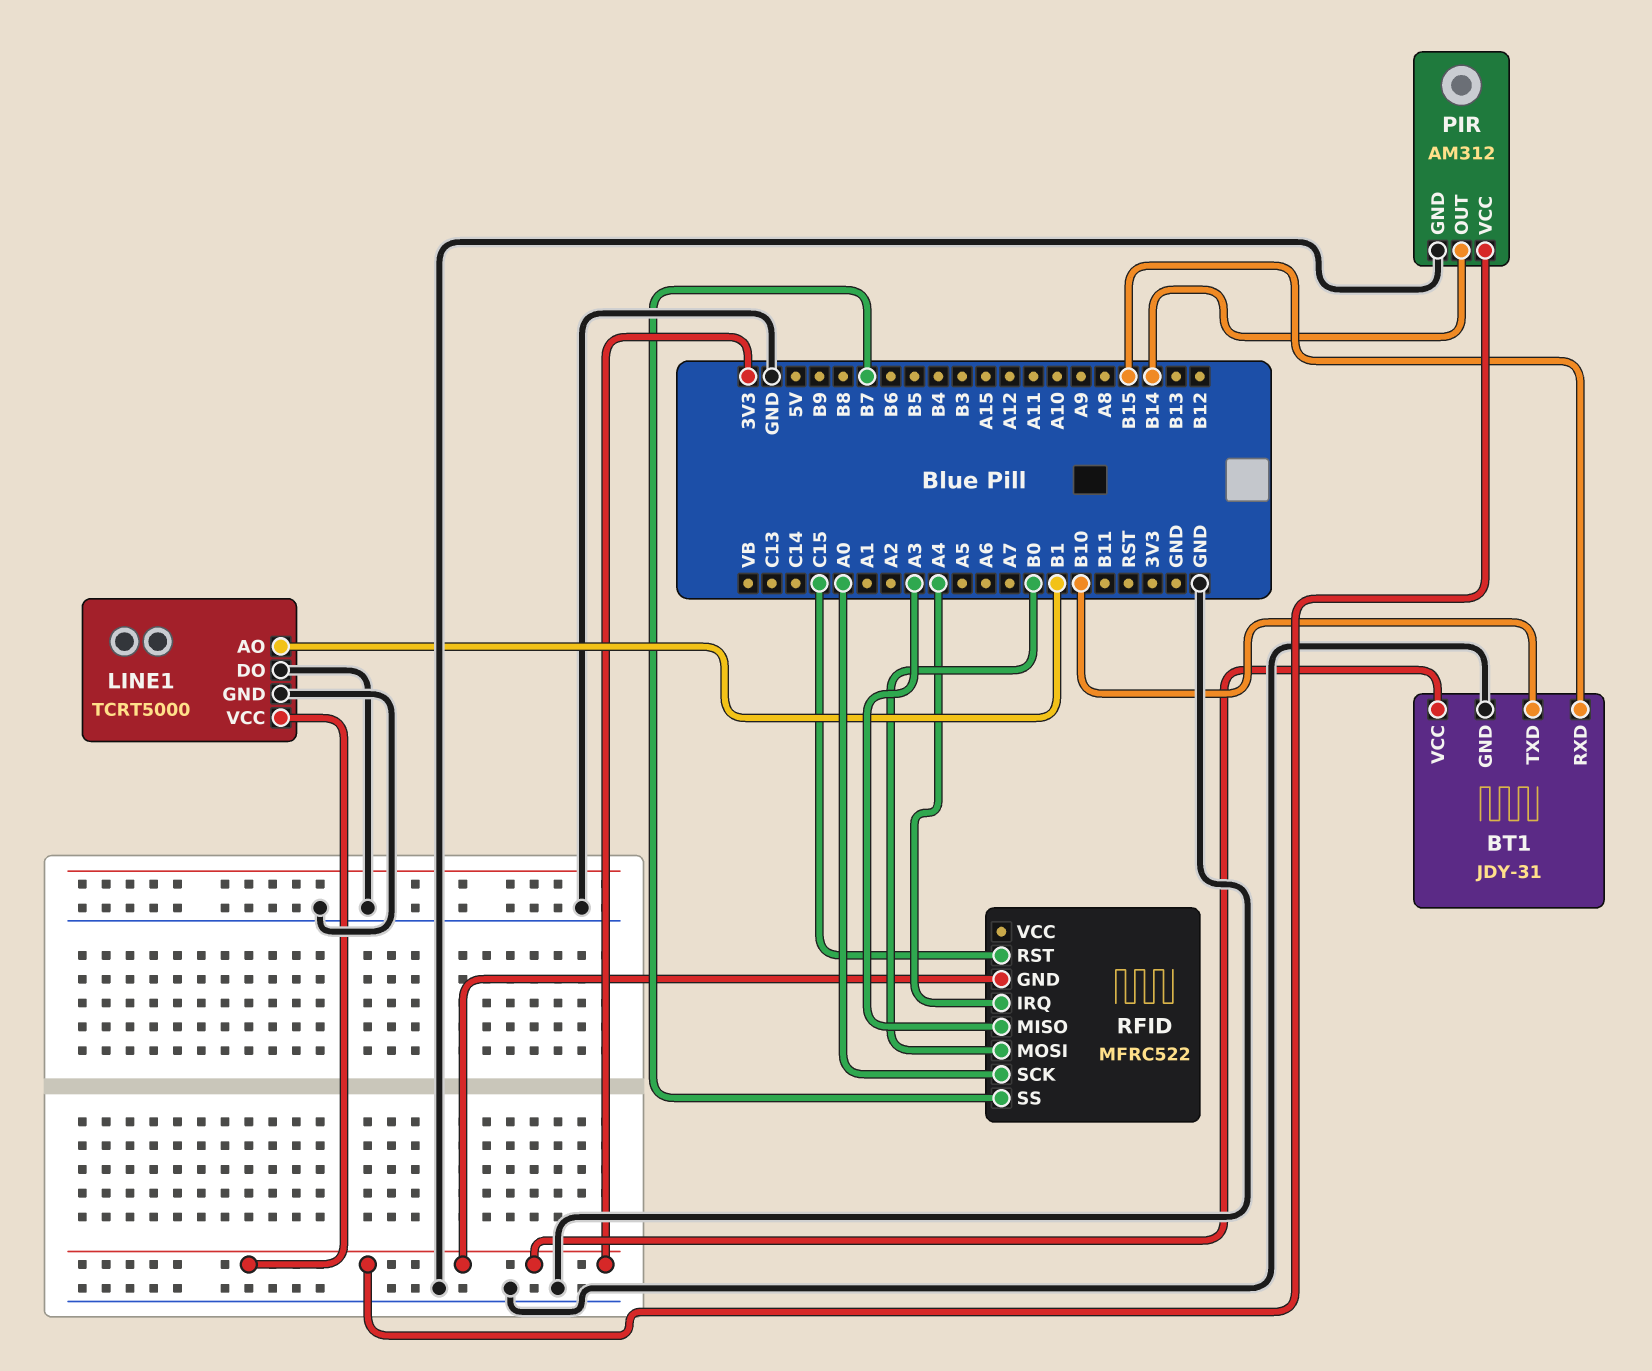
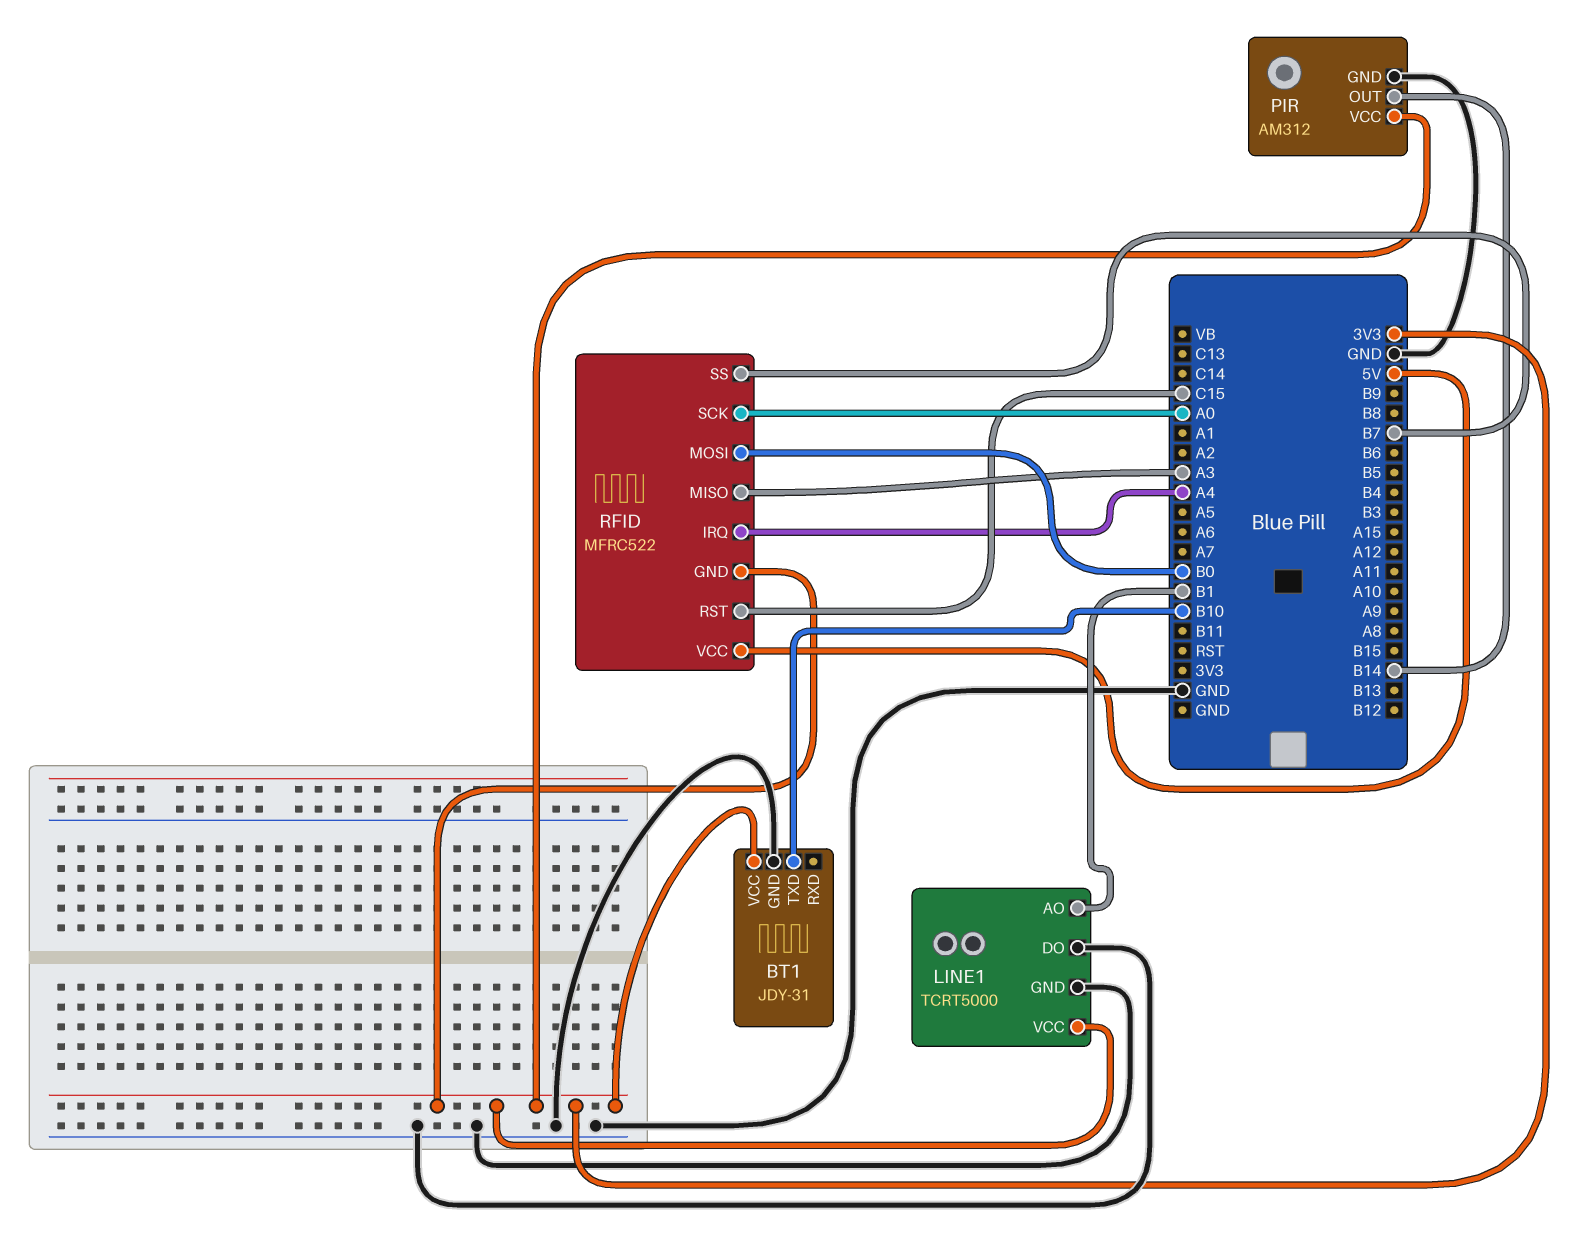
BT1 pin RXD: B15 -> none
RFID pin VCC: none -> 5V

